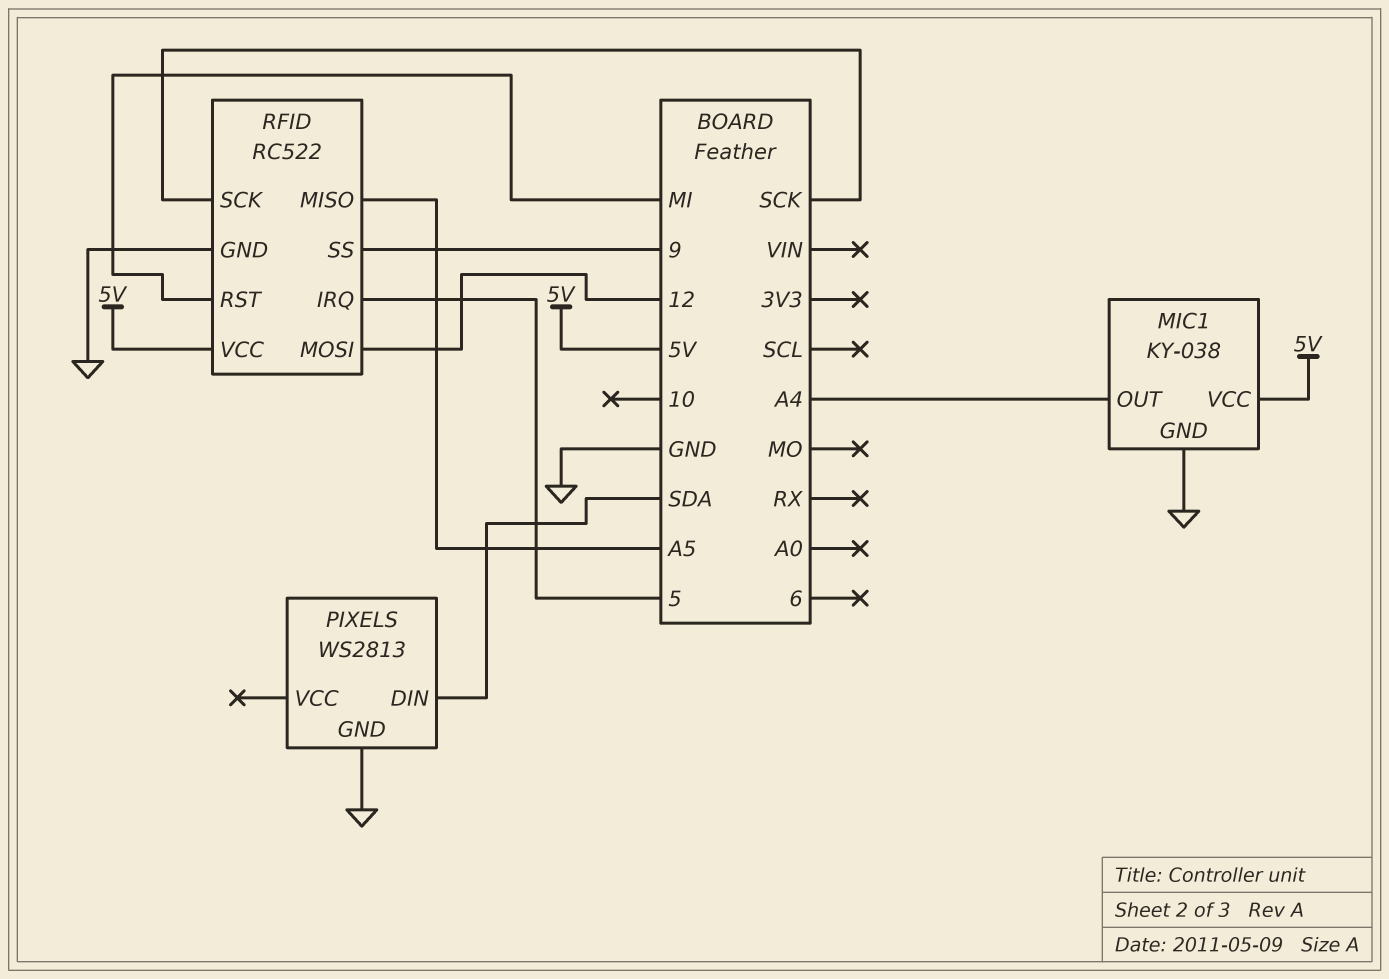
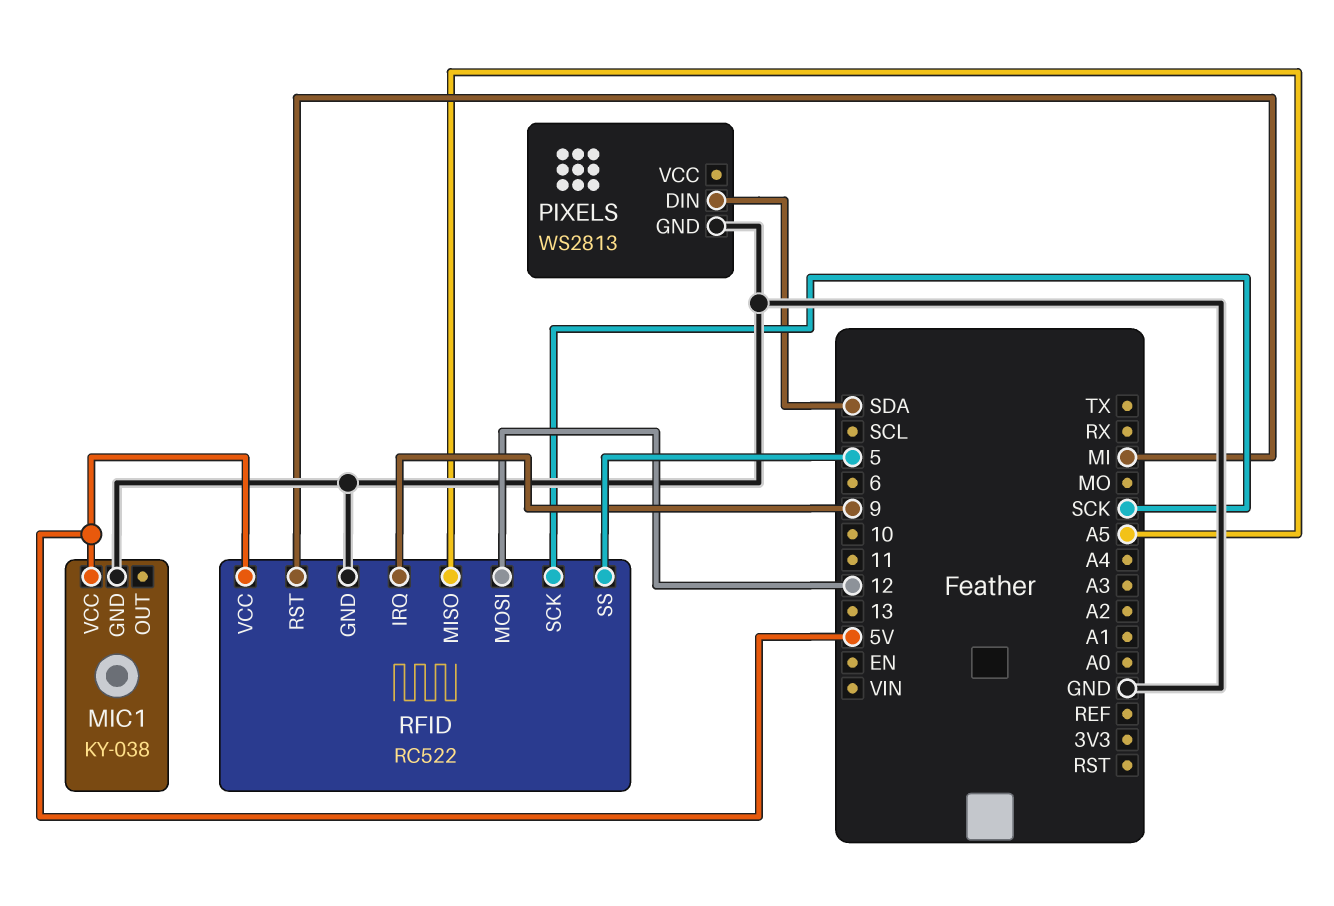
MIC1 pin OUT: A4 -> none
RFID pin IRQ: 5 -> 9
RFID pin SS: 9 -> 5

